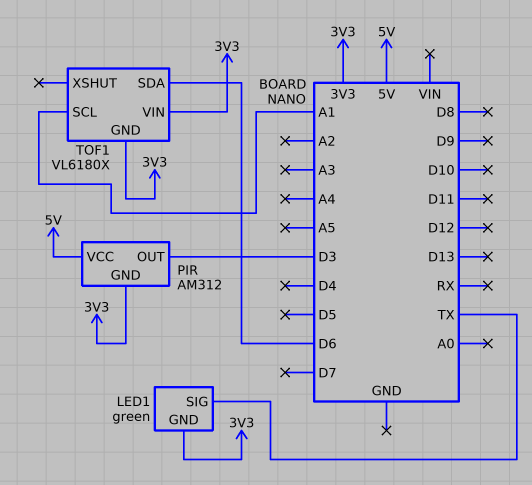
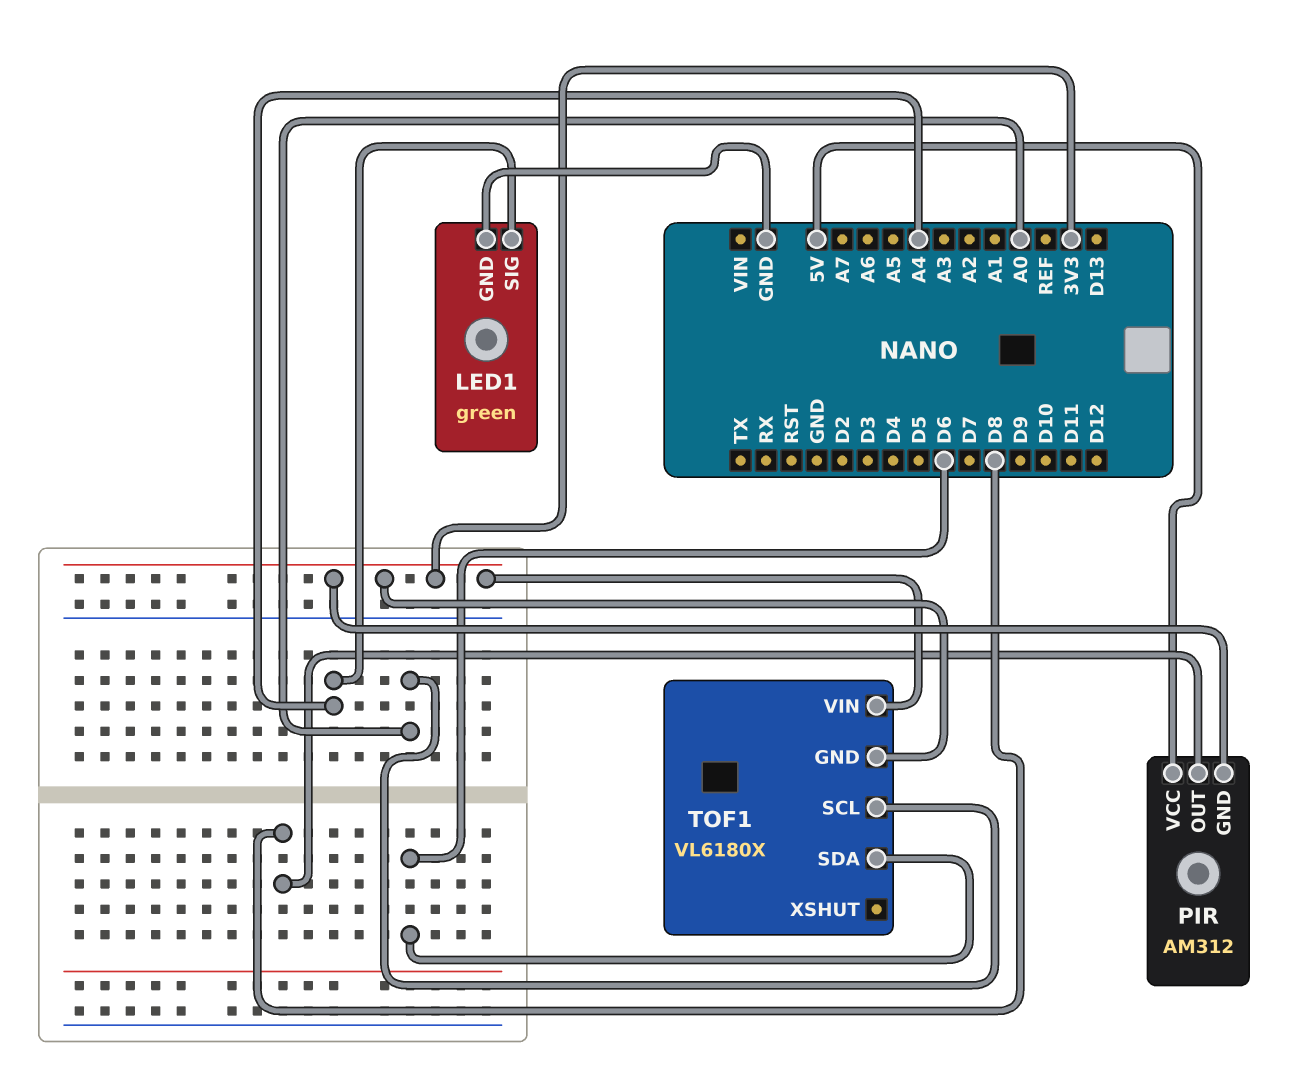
LED1 pin GND: 3V3 -> GND
LED1 pin SIG: TX -> A4
PIR pin OUT: D3 -> D8
TOF1 pin SCL: A1 -> A0

